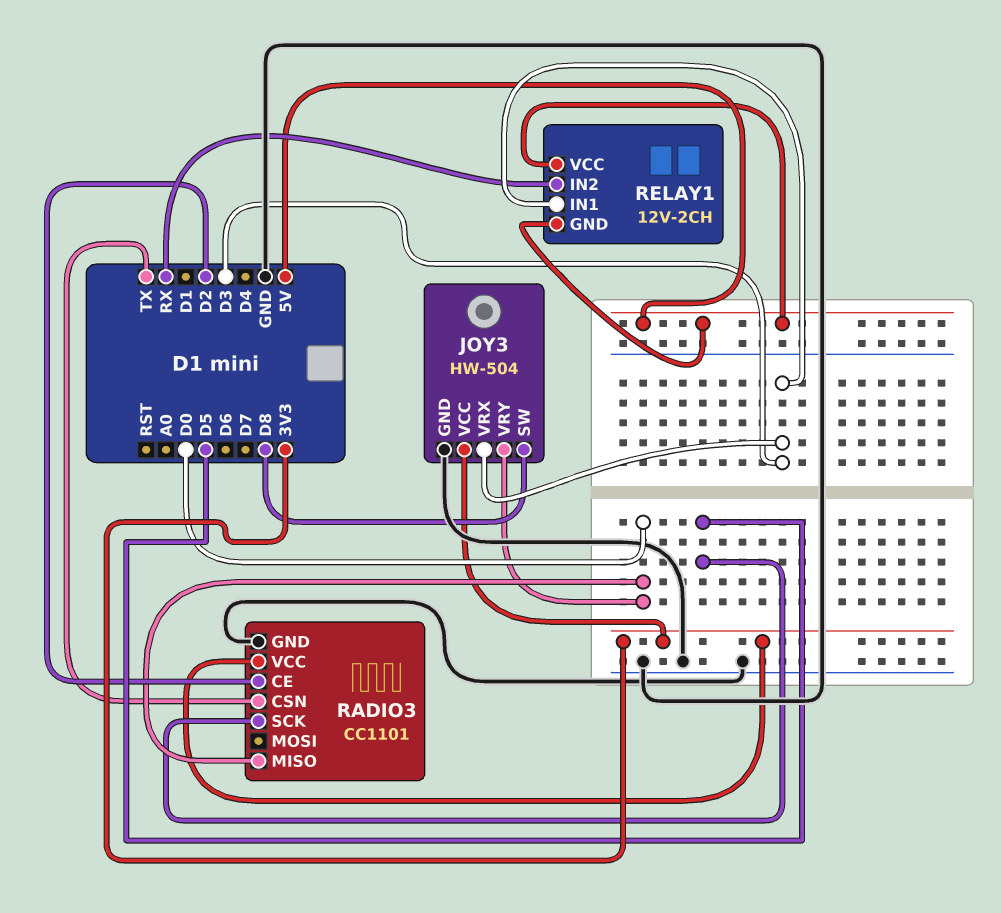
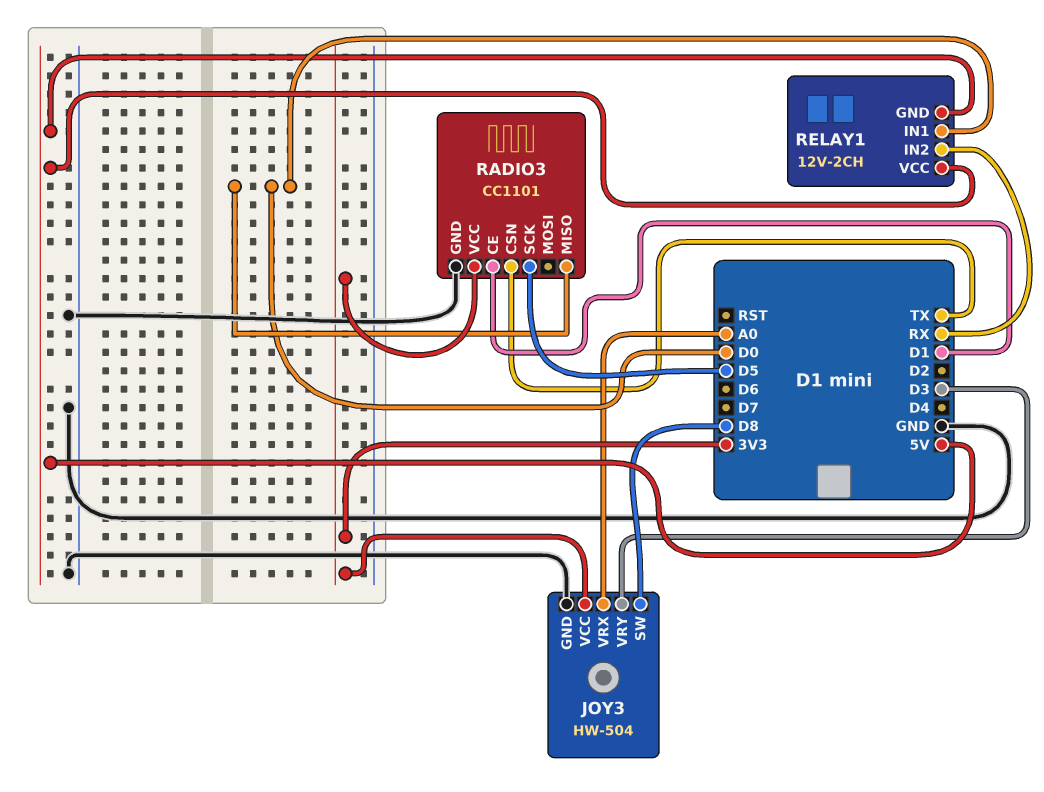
JOY3 pin VRX: D3 -> A0
JOY3 pin VRY: D0 -> D3
RADIO3 pin CE: D2 -> D1
RELAY1 pin IN1: D3 -> D0

